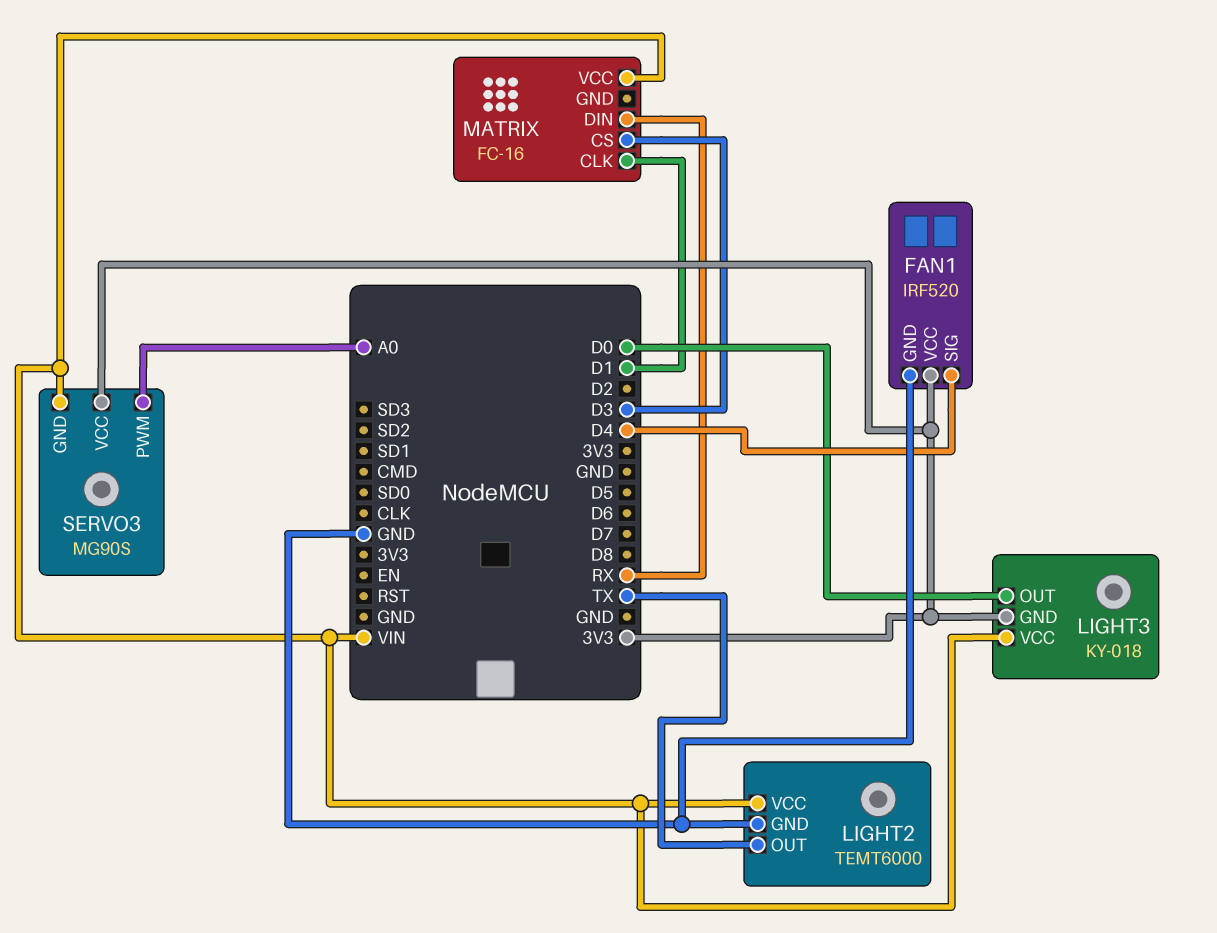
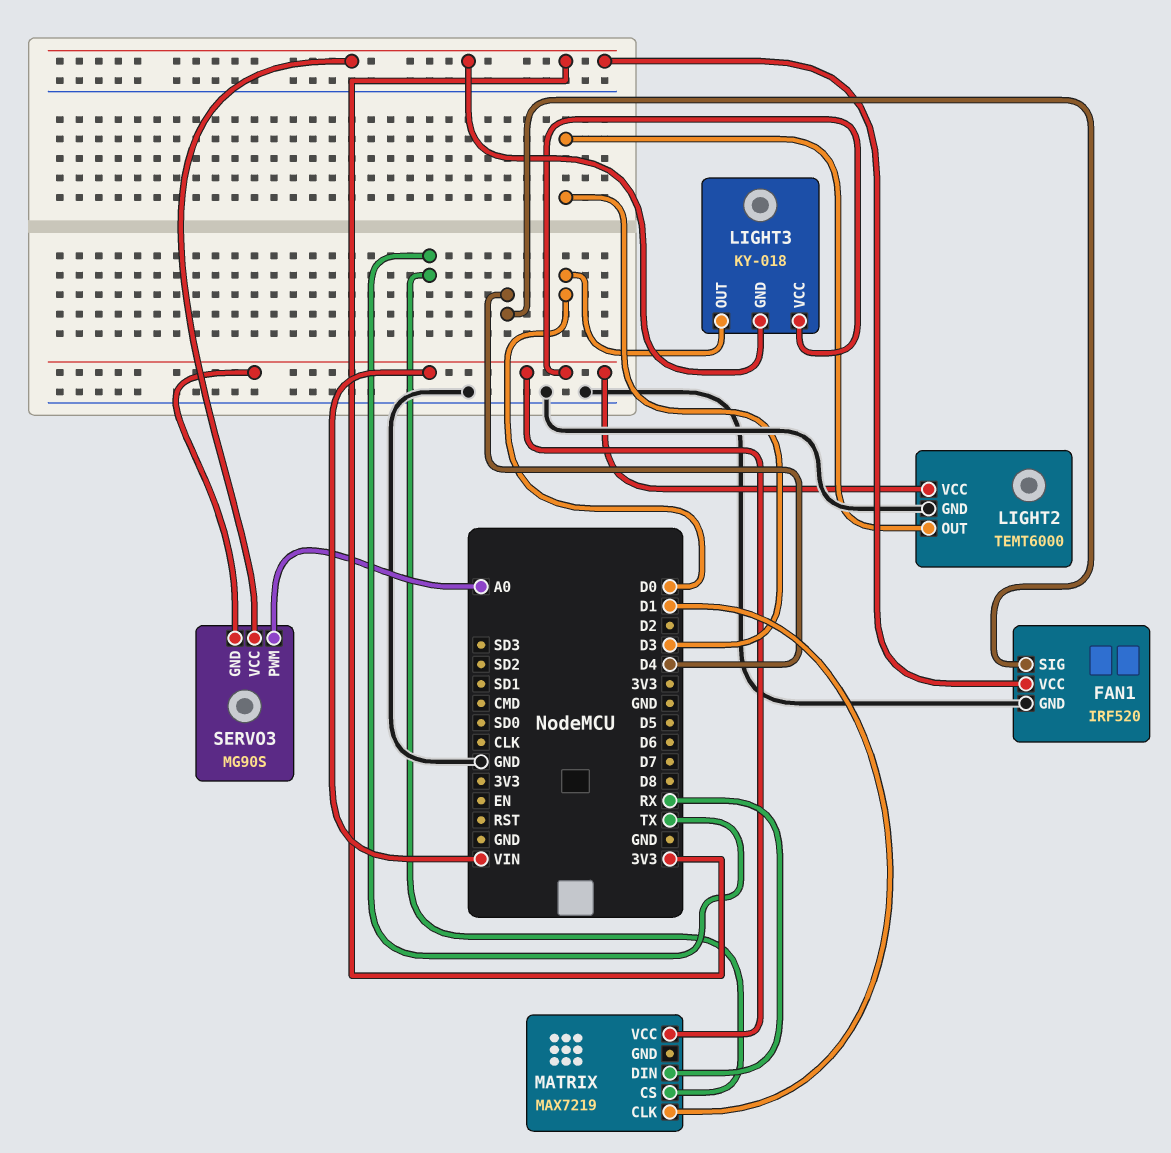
LIGHT2 pin OUT: TX -> D3
MATRIX: FC-16 -> MAX7219
MATRIX pin CS: D3 -> TX

